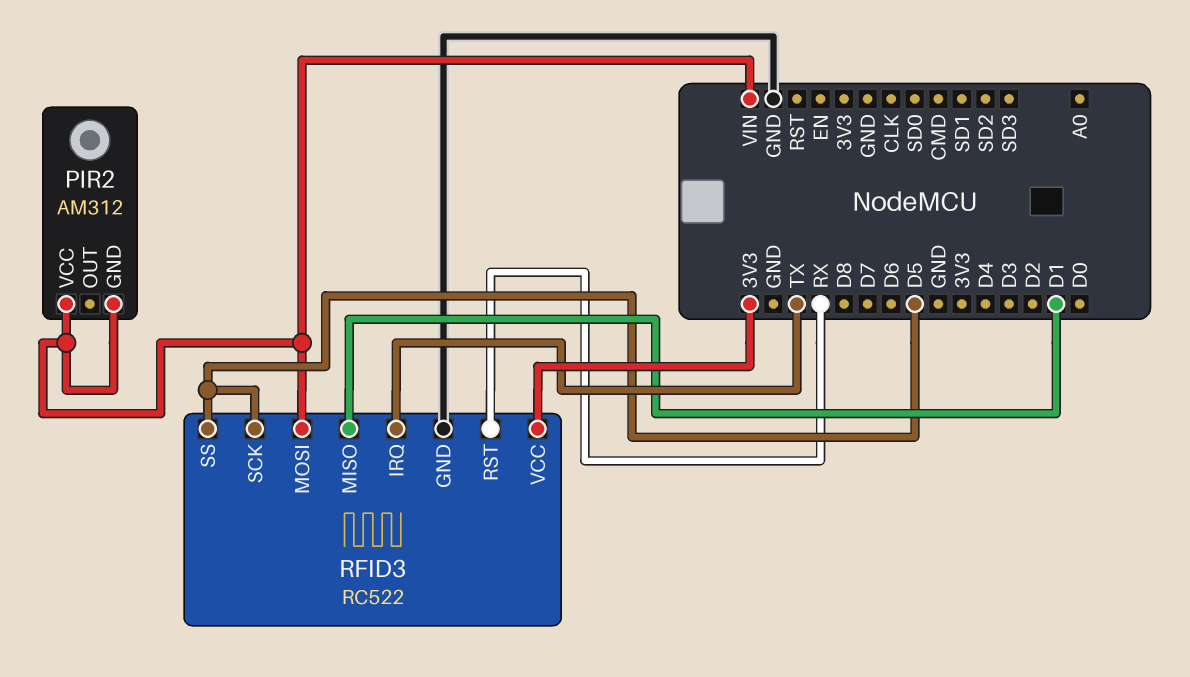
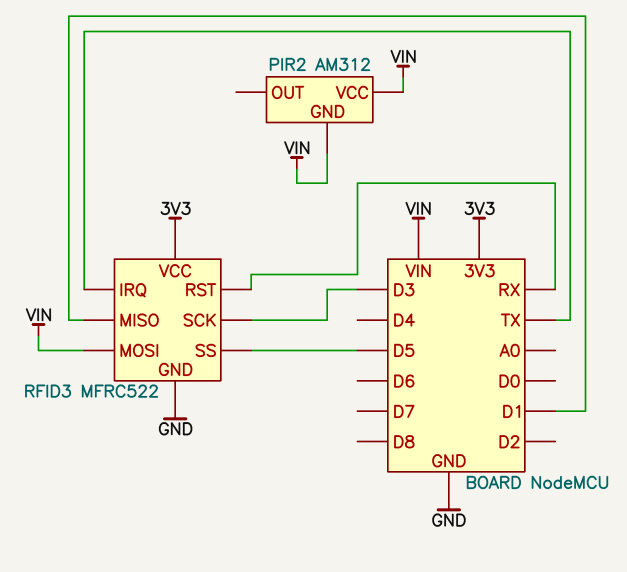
RFID3: RC522 -> MFRC522
RFID3 pin SCK: D5 -> D3

